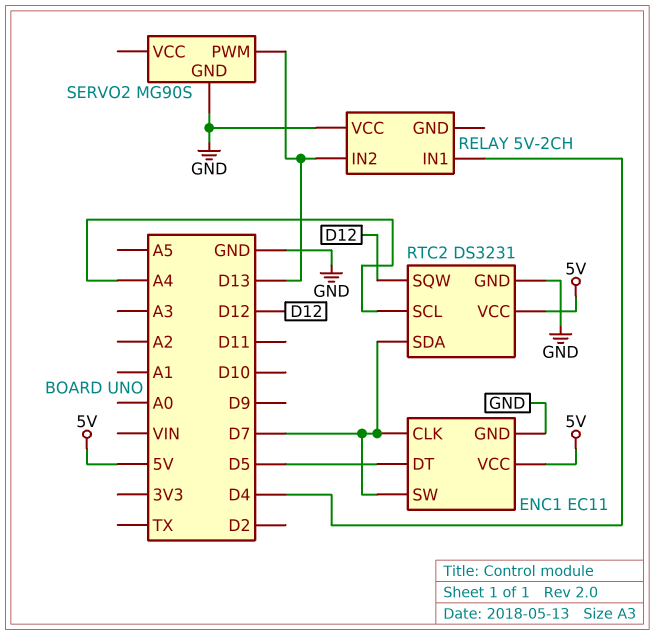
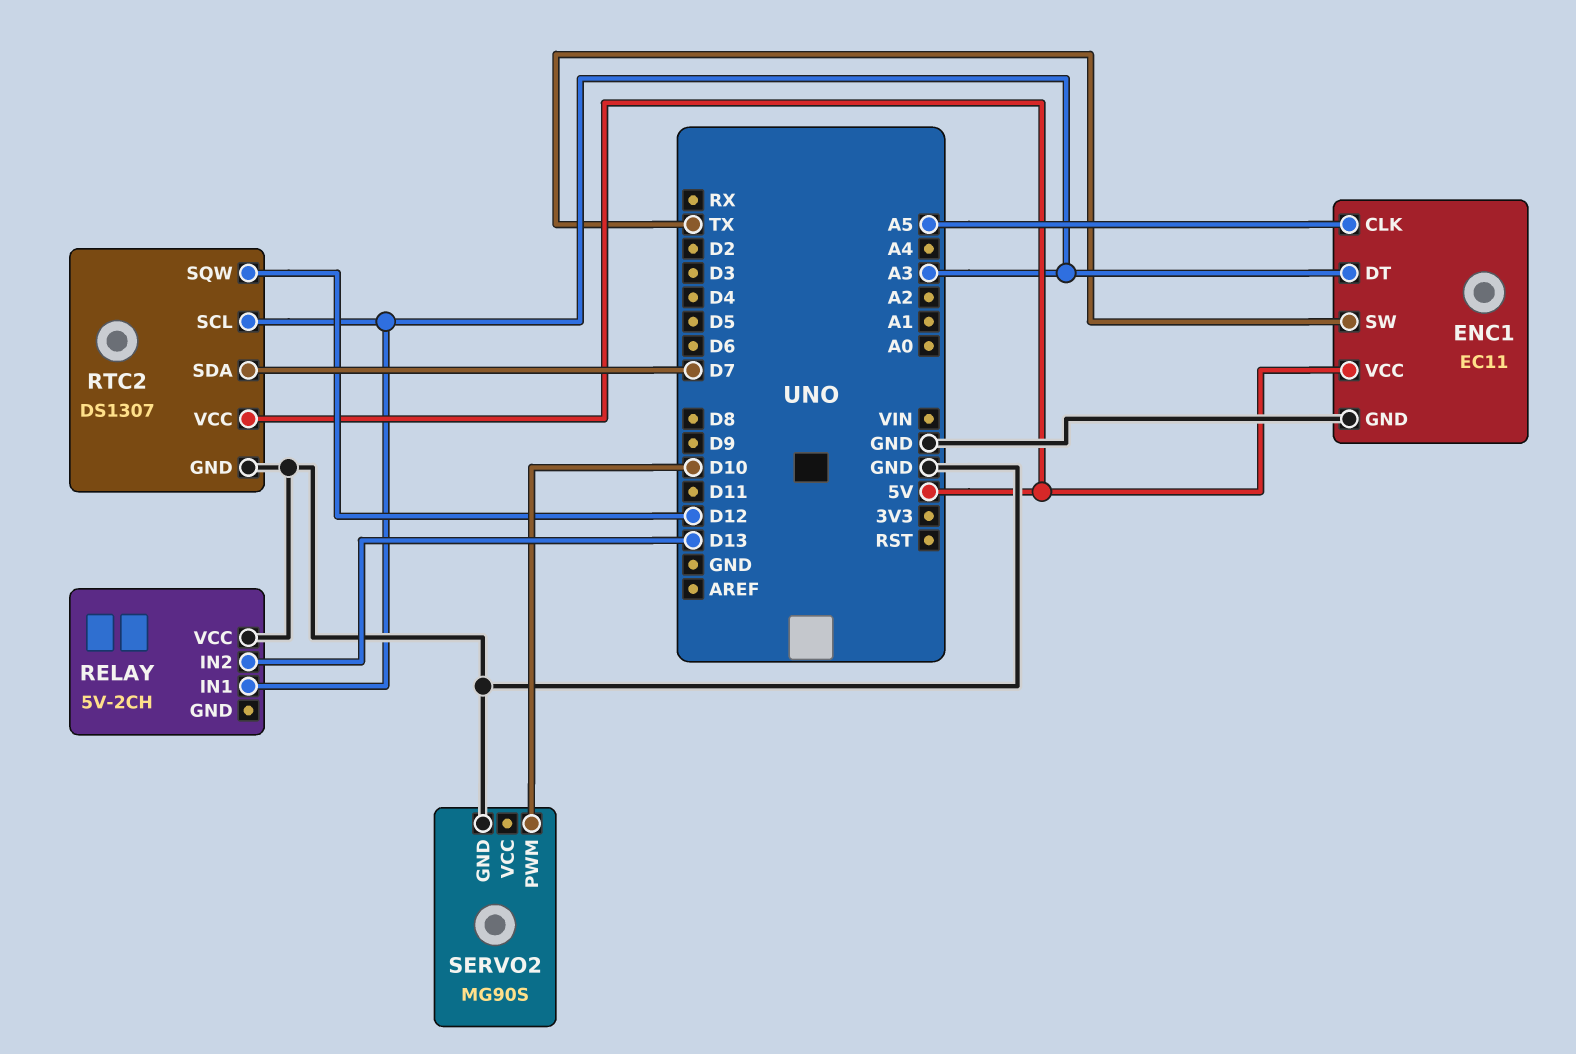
ENC1 pin CLK: D7 -> A5
ENC1 pin DT: D5 -> A3
ENC1 pin SW: D7 -> TX
RELAY pin IN1: D4 -> A3
RTC2: DS3231 -> DS1307
RTC2 pin SCL: A4 -> A3
SERVO2 pin PWM: D13 -> D10

